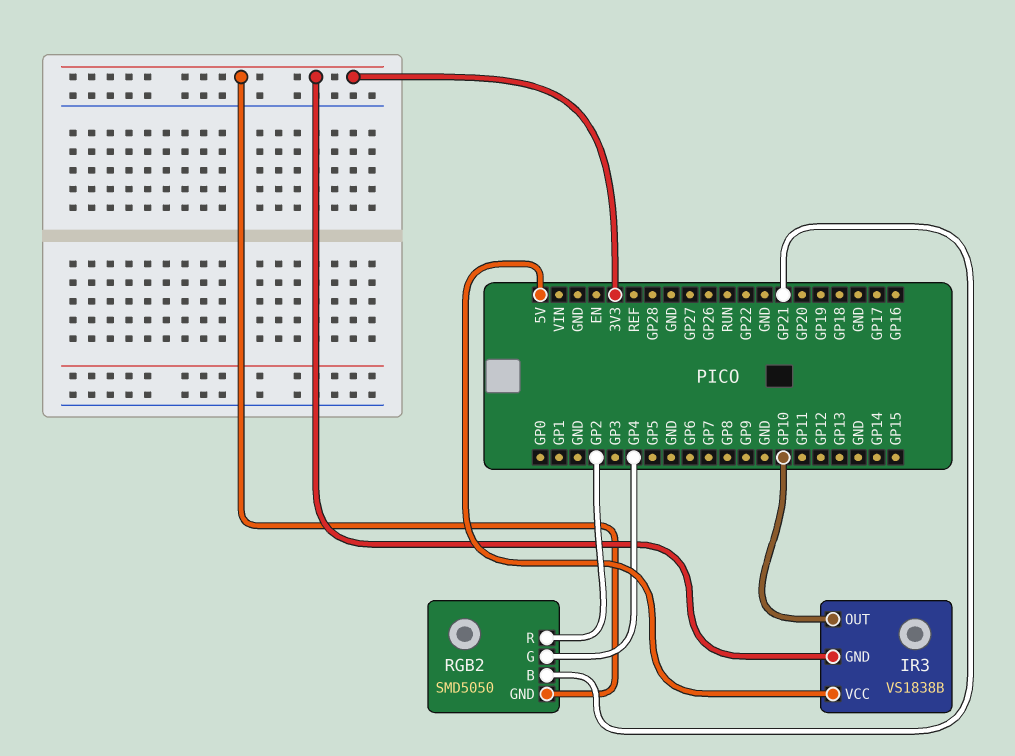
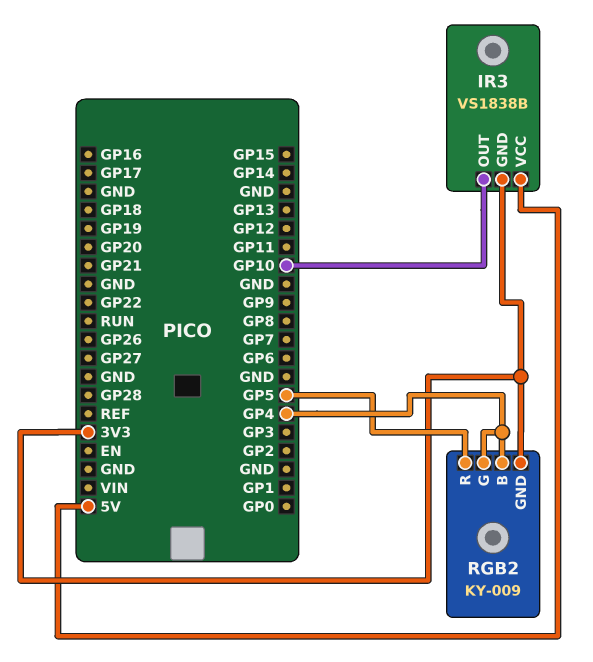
RGB2: SMD5050 -> KY-009
RGB2 pin B: GP21 -> GP4
RGB2 pin R: GP2 -> GP5

